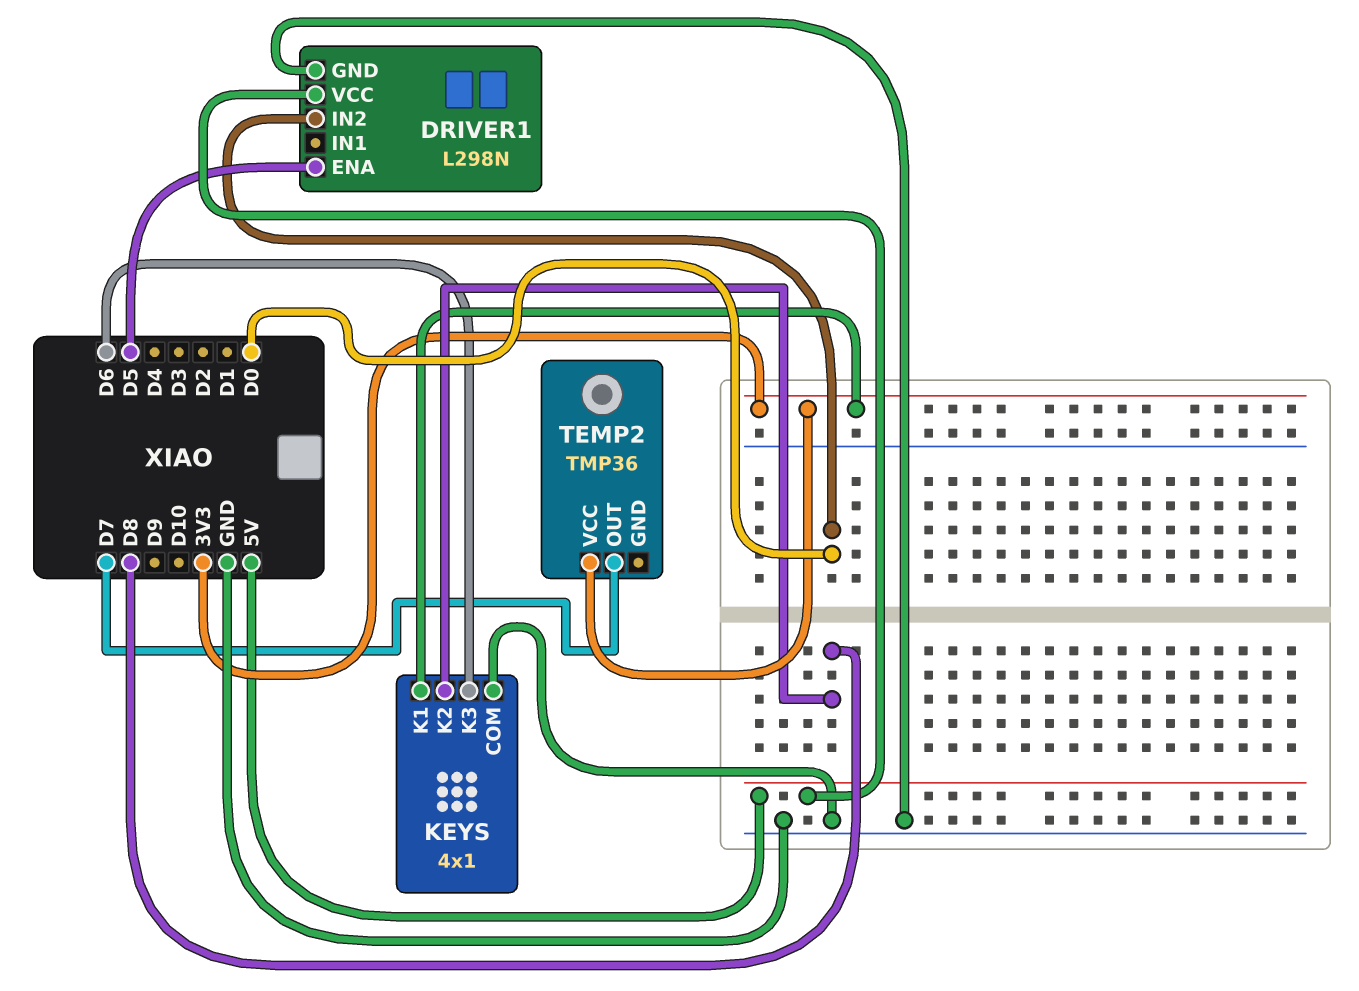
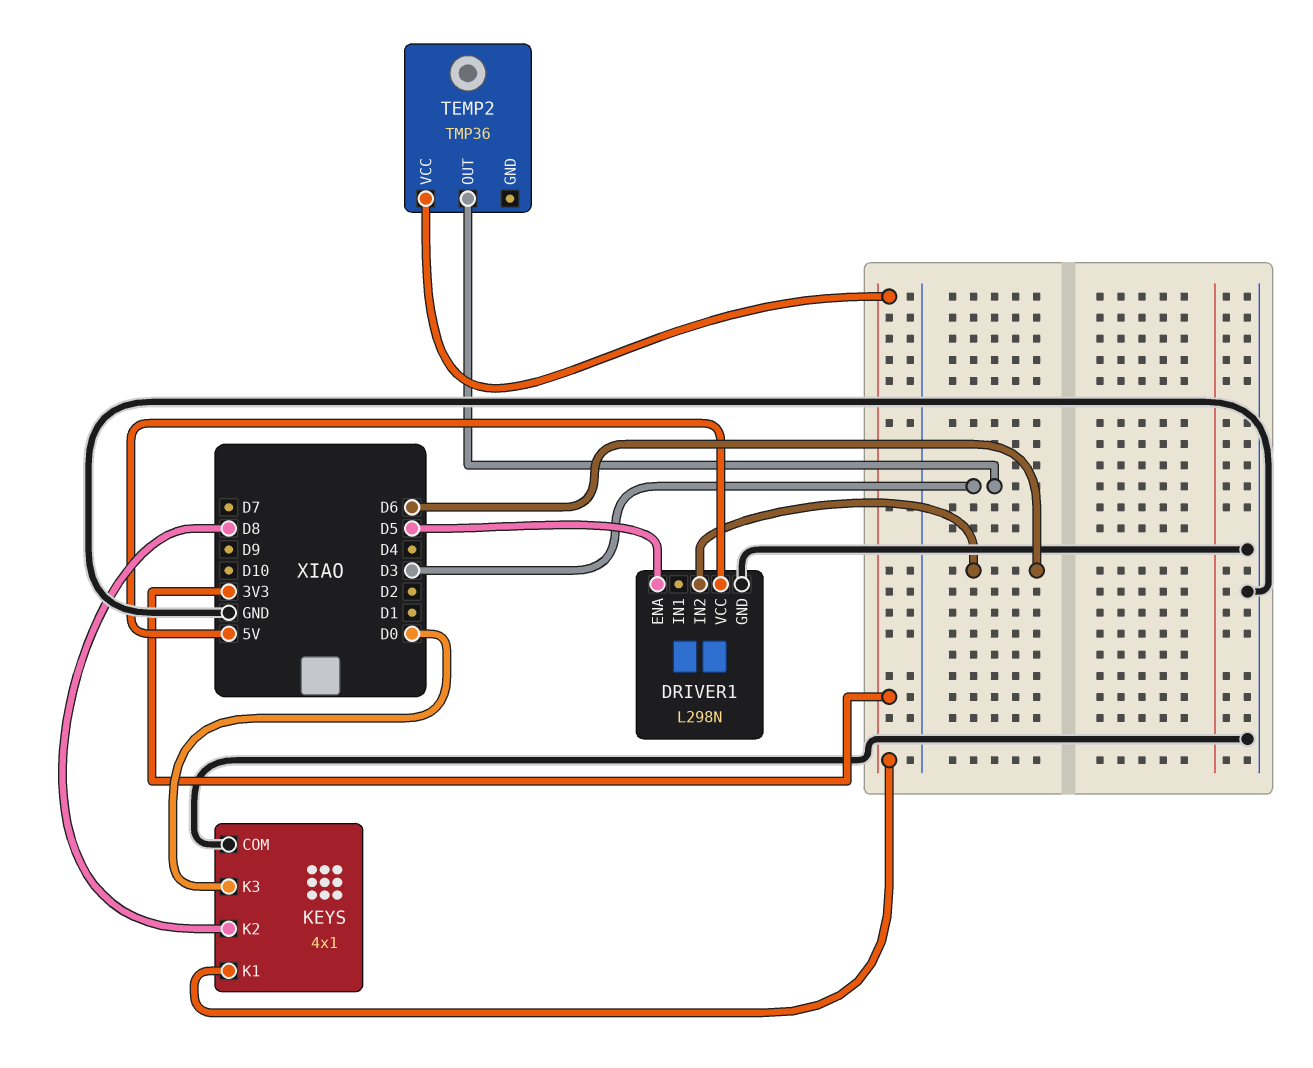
DRIVER1 pin IN2: D0 -> D6
KEYS pin K3: D6 -> D0
TEMP2 pin OUT: D7 -> D3

